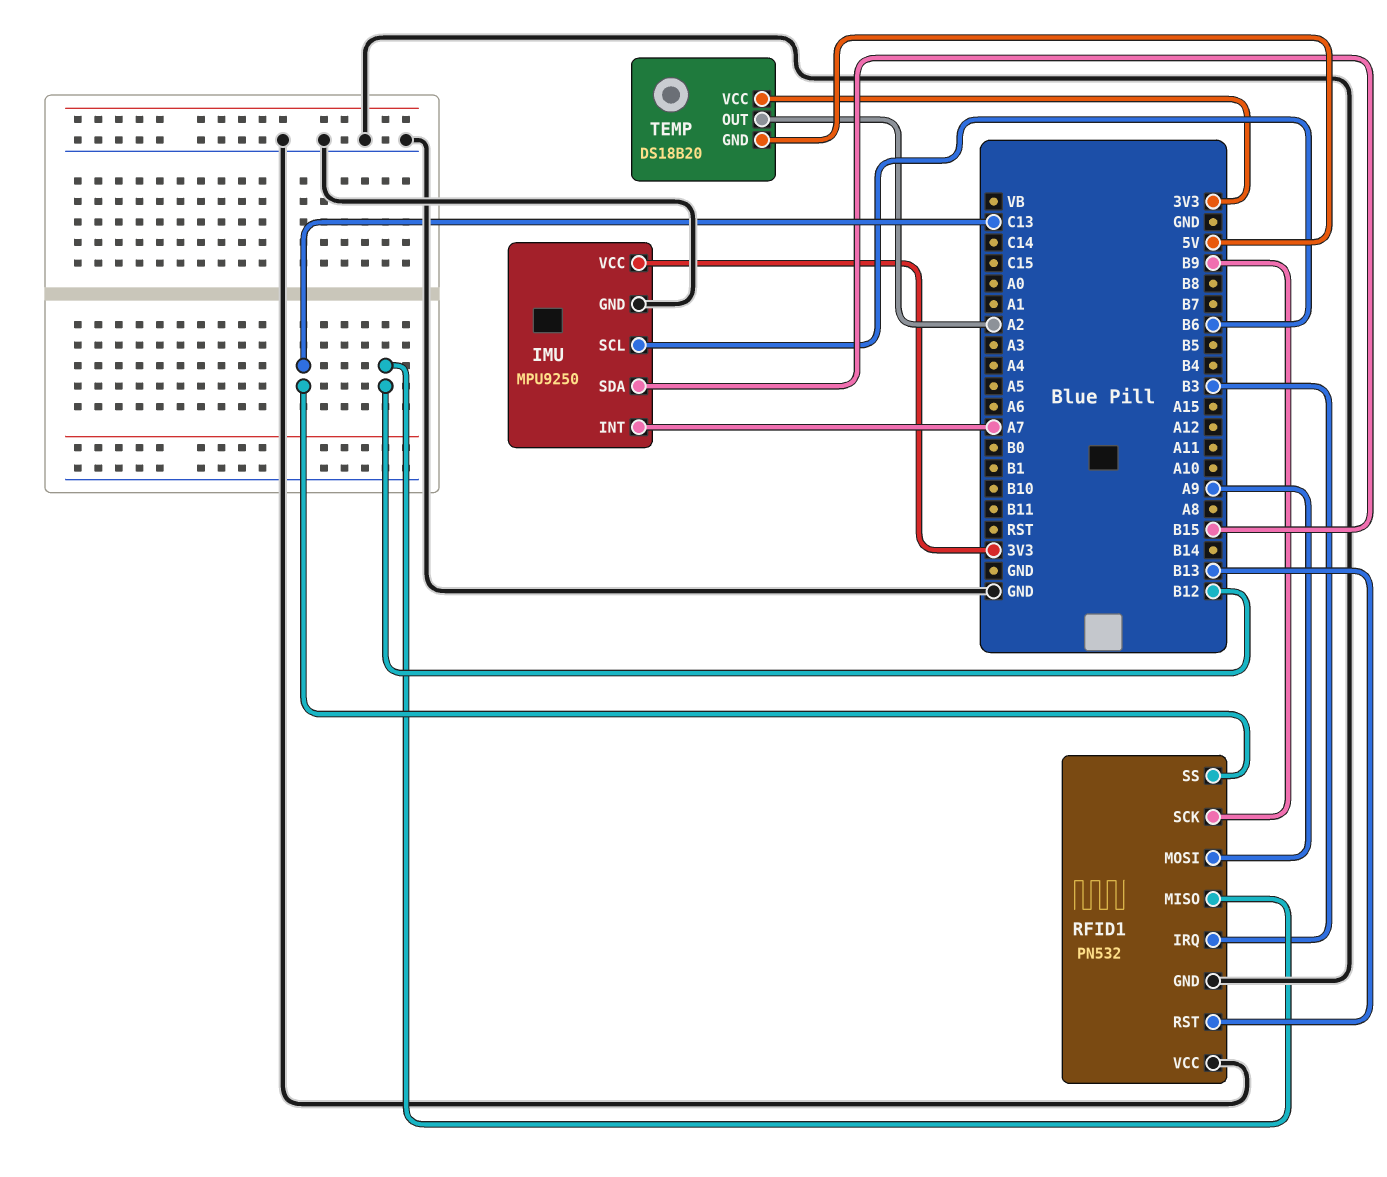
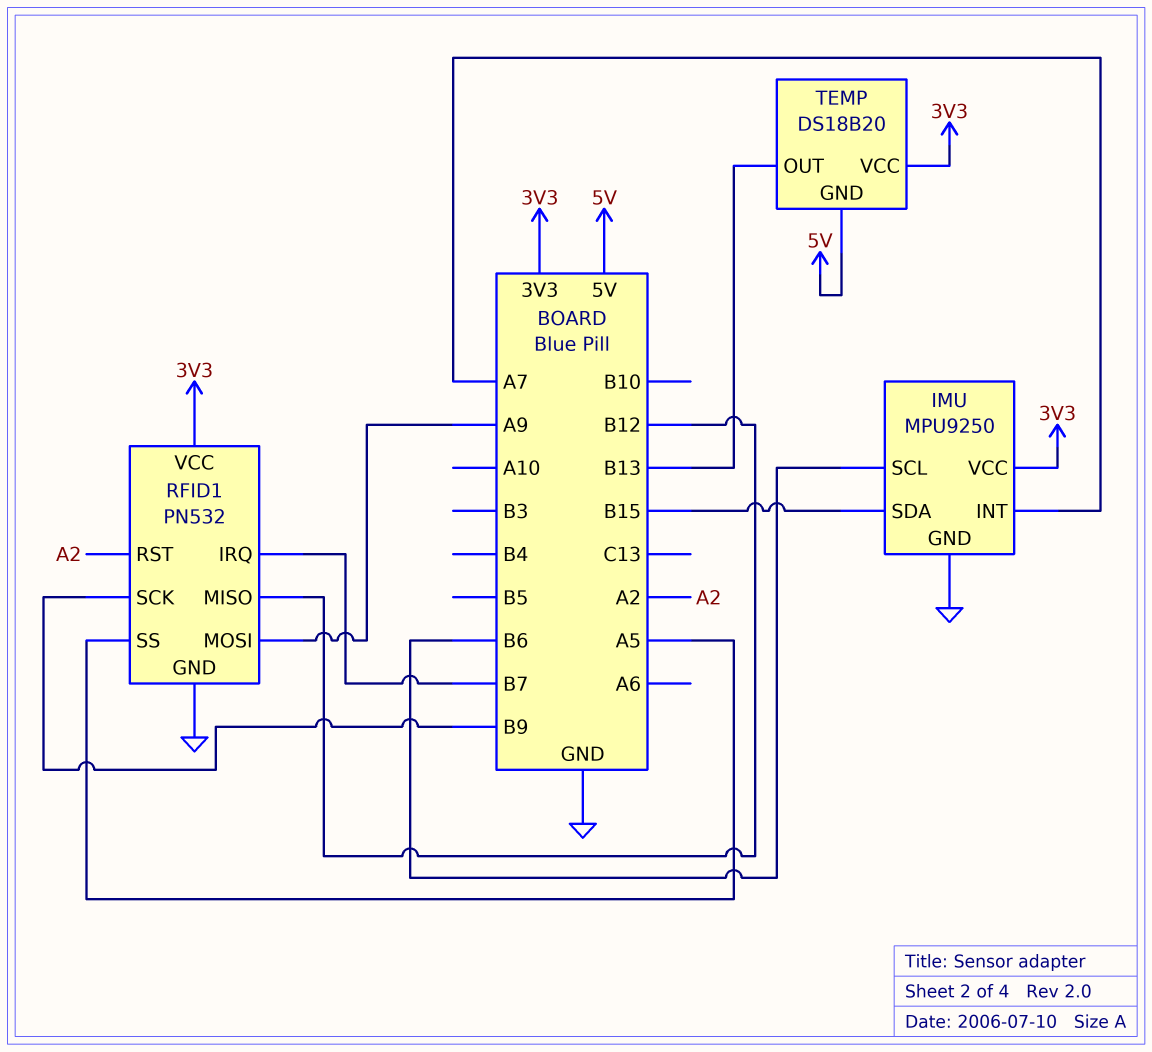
RFID1 pin IRQ: B3 -> B7
RFID1 pin RST: B13 -> A2
RFID1 pin SS: C13 -> A5
RFID1 pin VCC: GND -> 3V3
TEMP pin OUT: A2 -> B13

